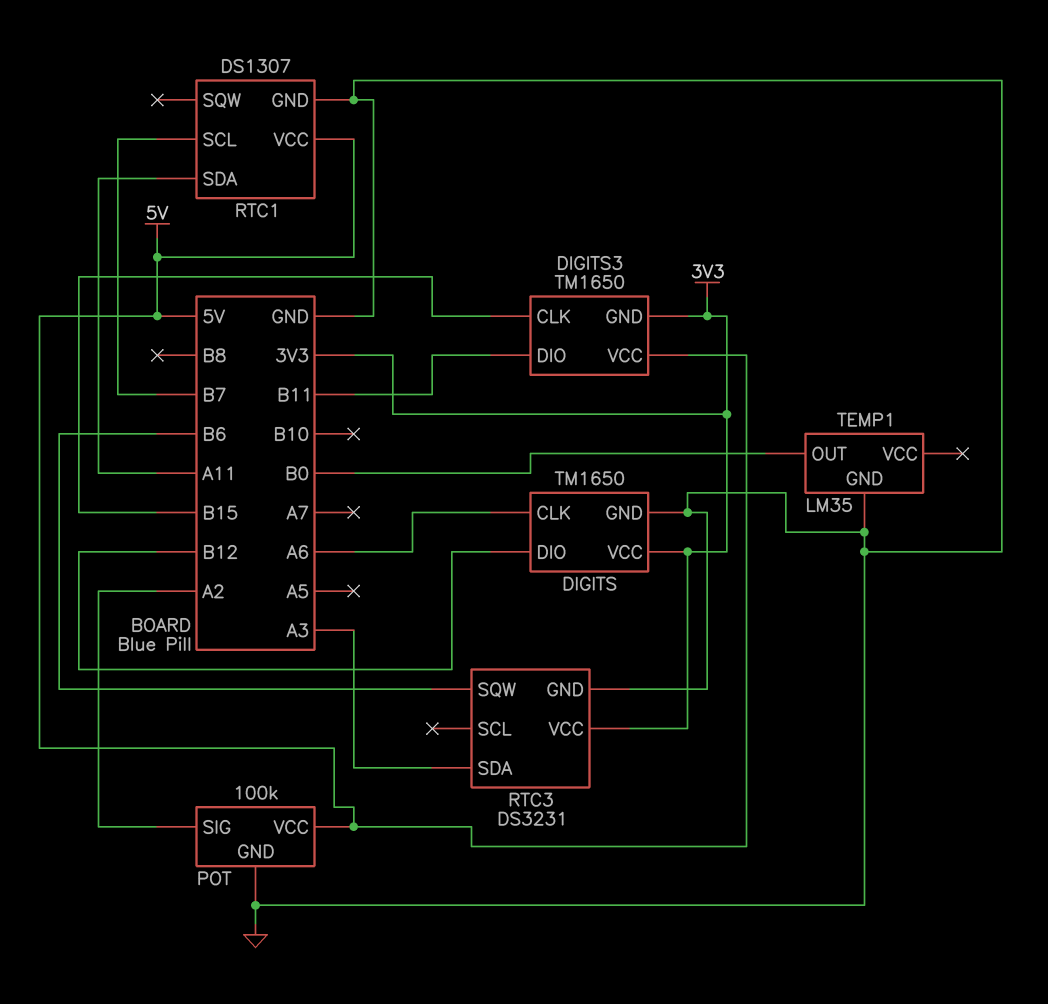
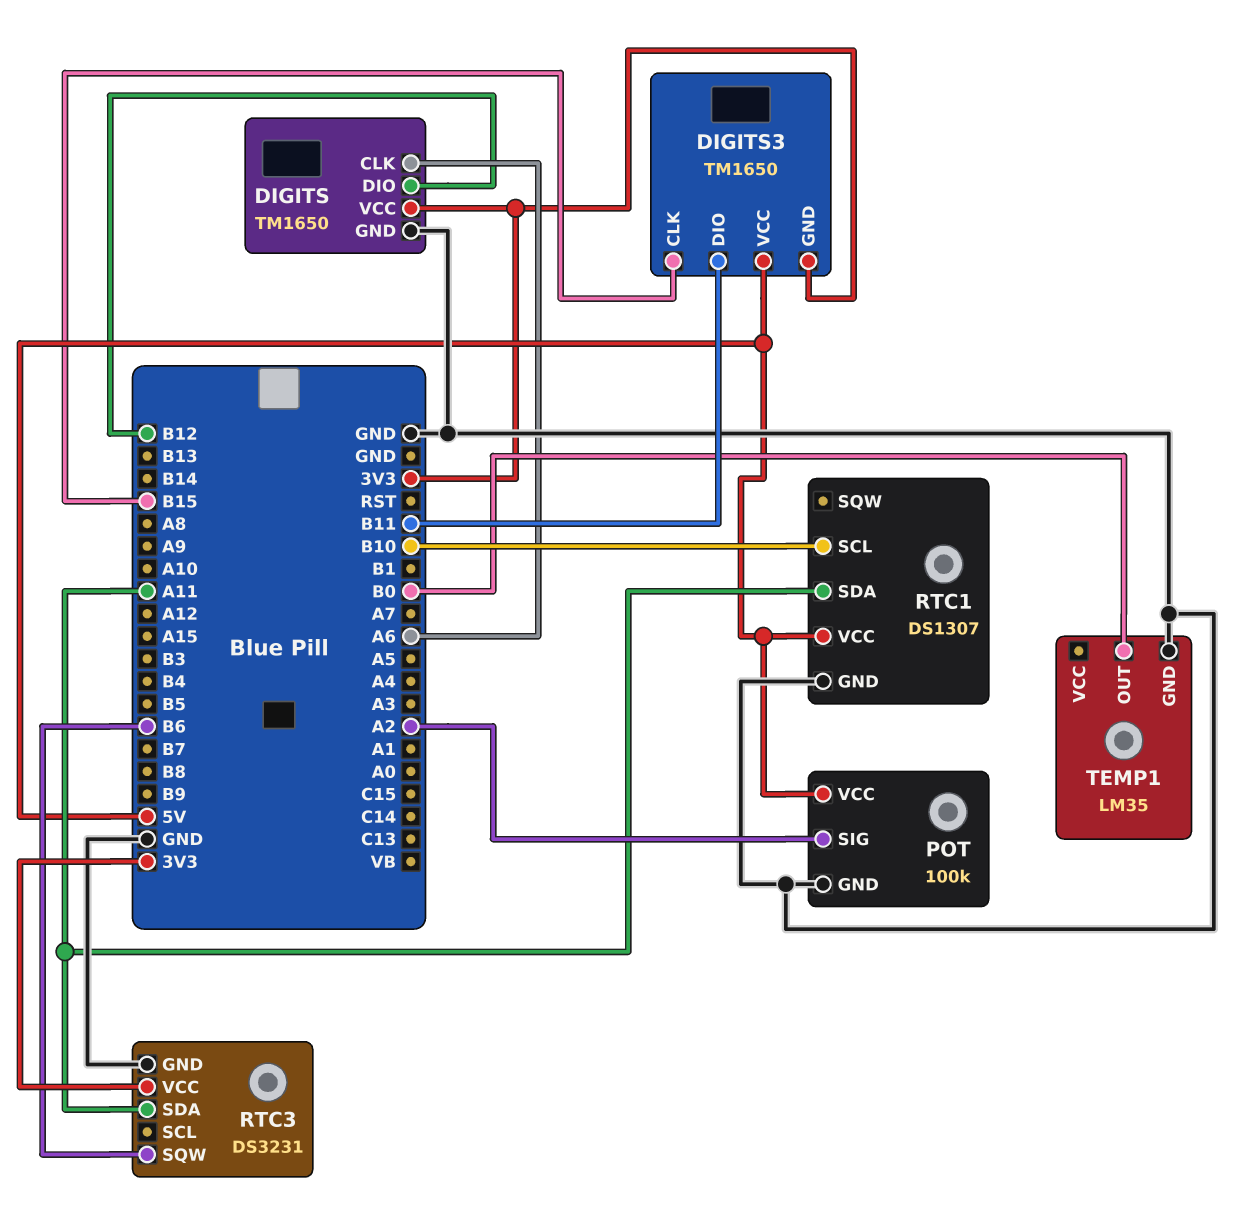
RTC1 pin SCL: B7 -> B10
RTC3 pin SDA: A3 -> A11

